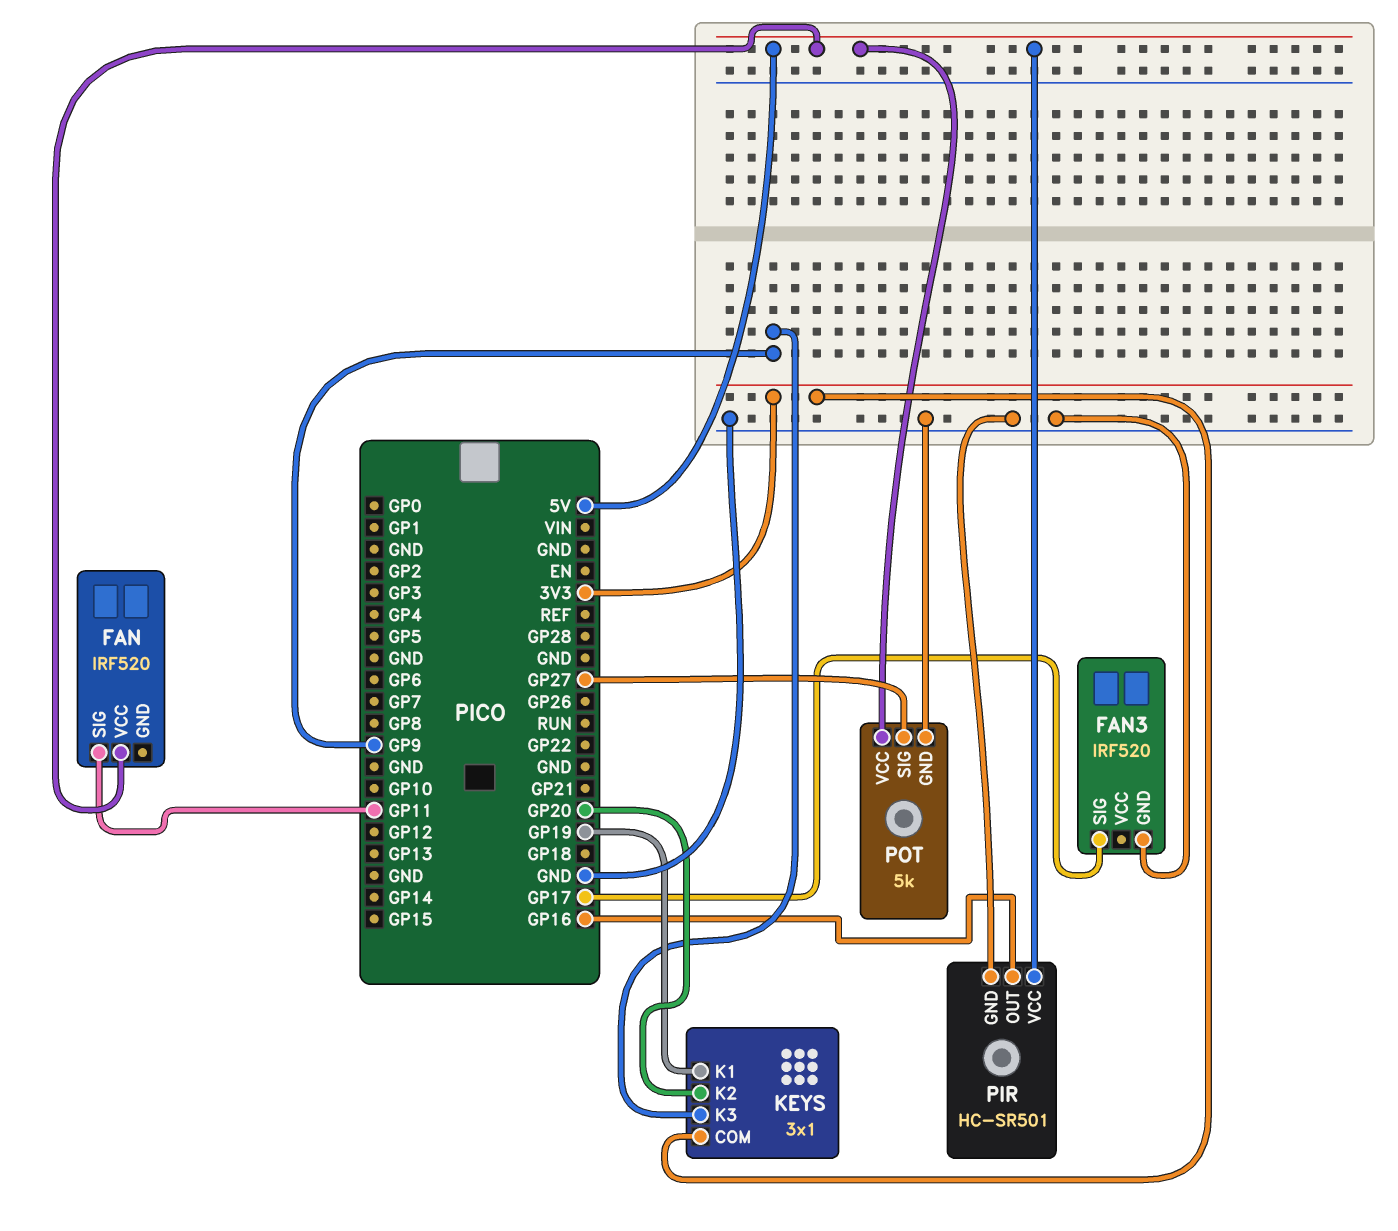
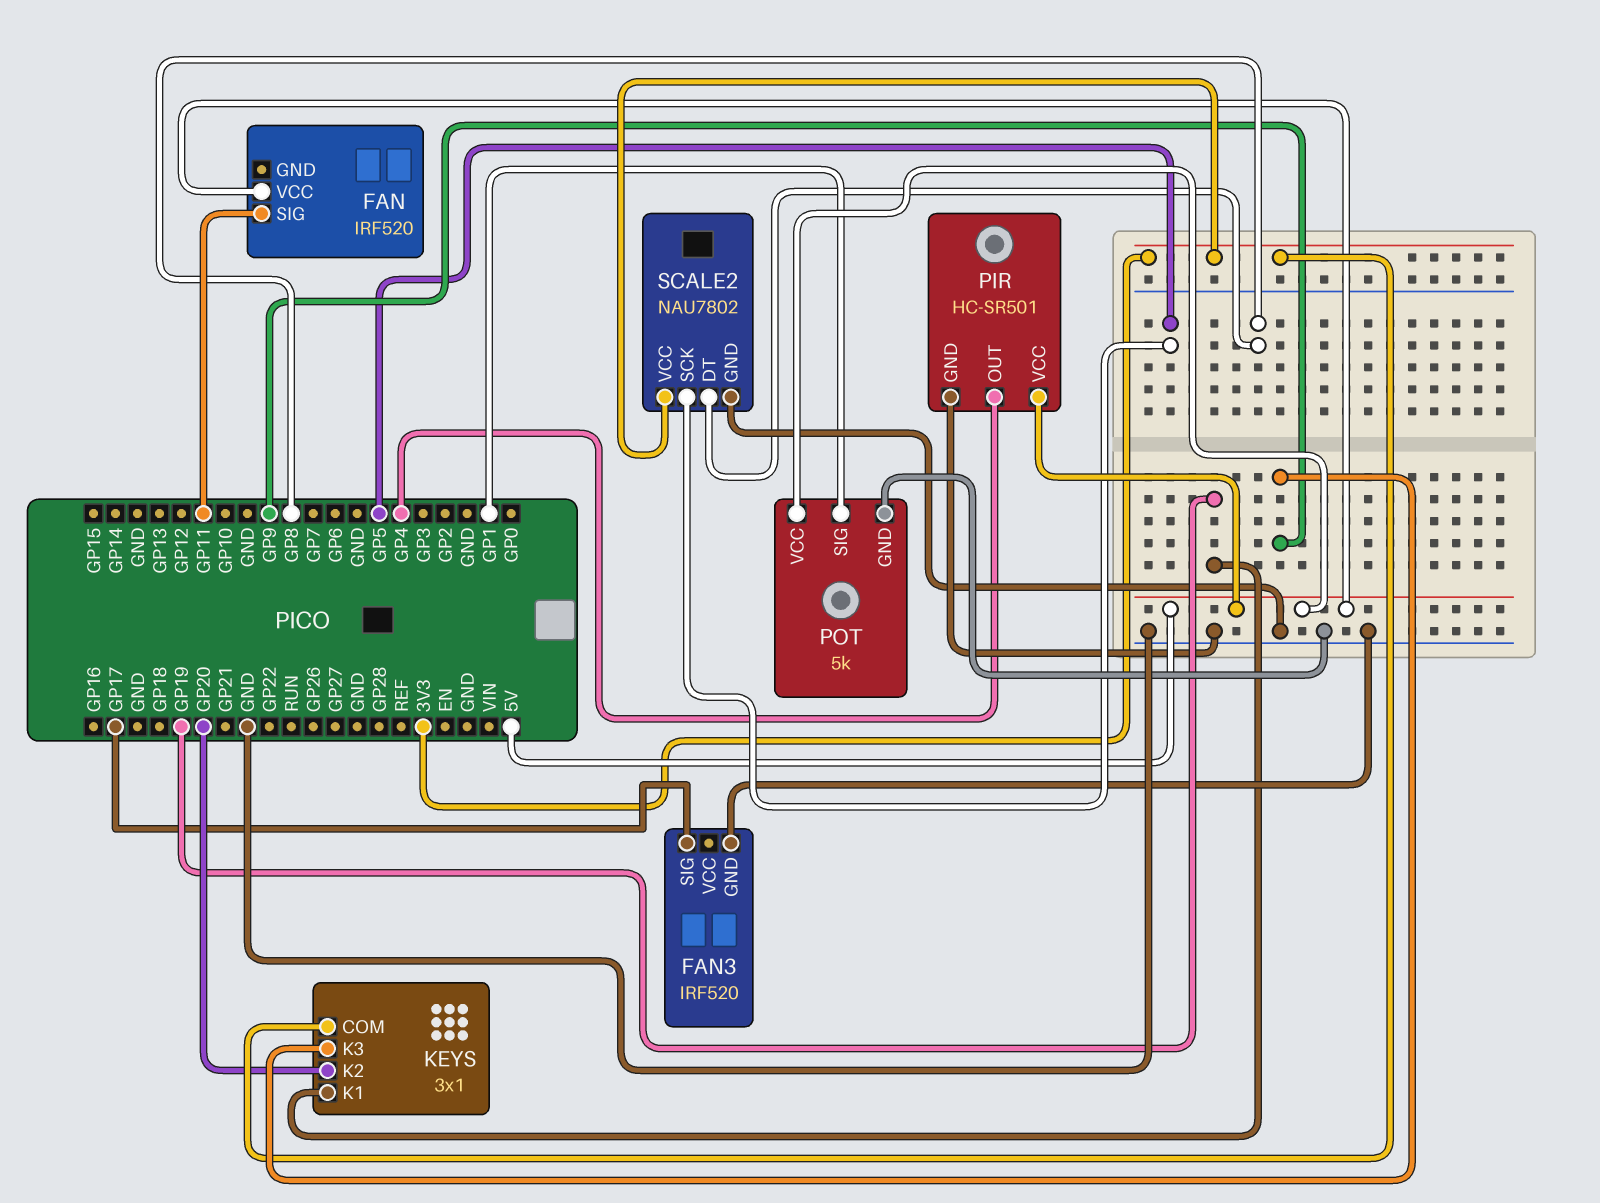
PIR pin OUT: GP16 -> GP4
POT pin SIG: GP27 -> GP1
SCALE2: none -> NAU7802
SCALE2 pin DT: none -> GP8
SCALE2 pin GND: none -> GND
SCALE2 pin SCK: none -> GP5
SCALE2 pin VCC: none -> 3V3

